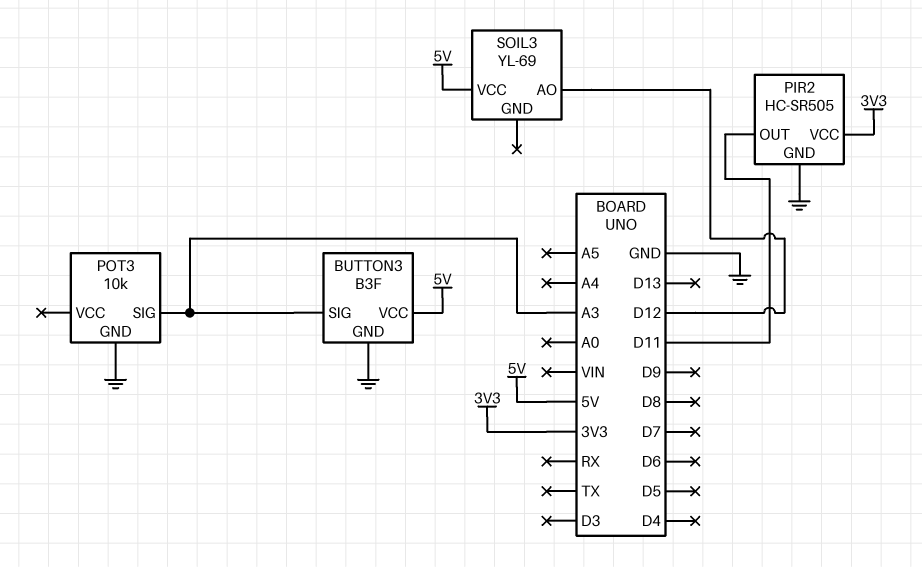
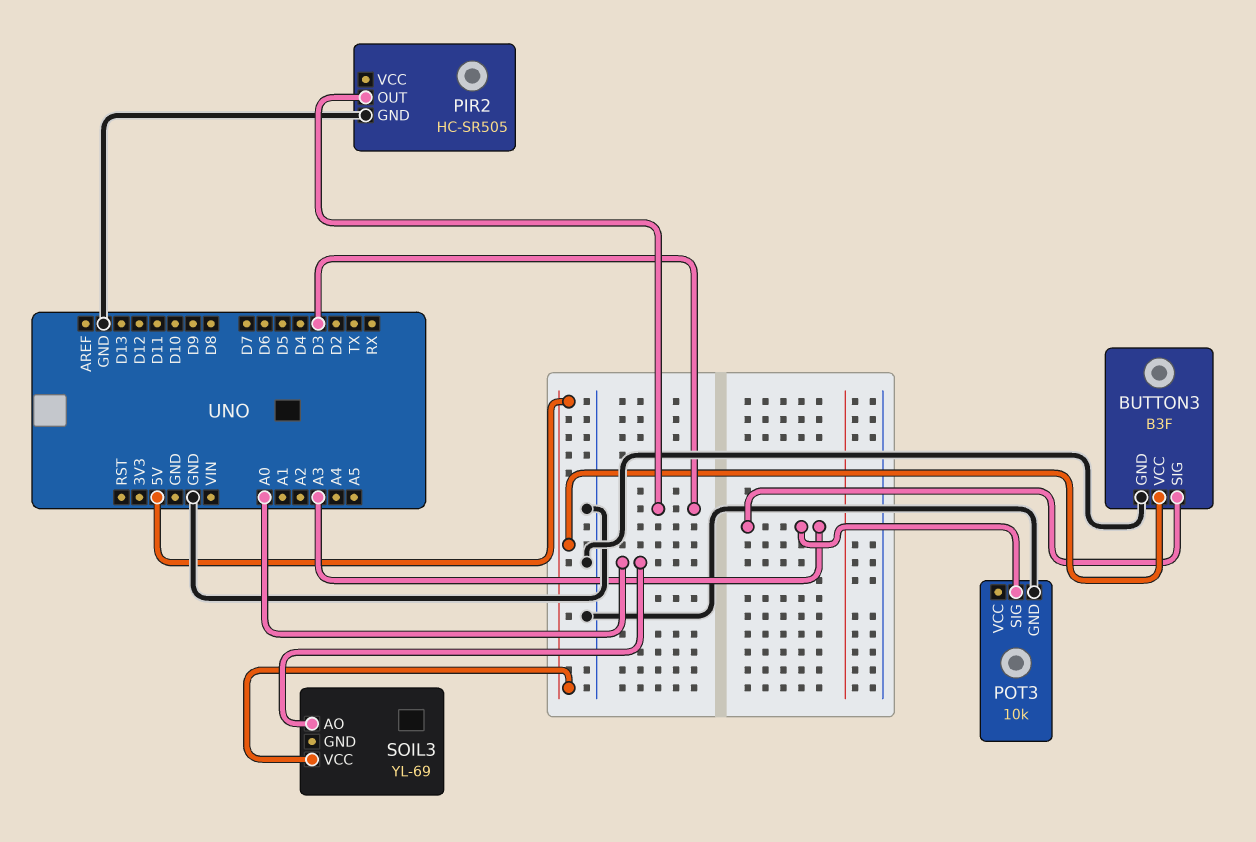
PIR2 pin OUT: D11 -> D3
PIR2 pin VCC: 3V3 -> none
SOIL3 pin AO: D12 -> A0

